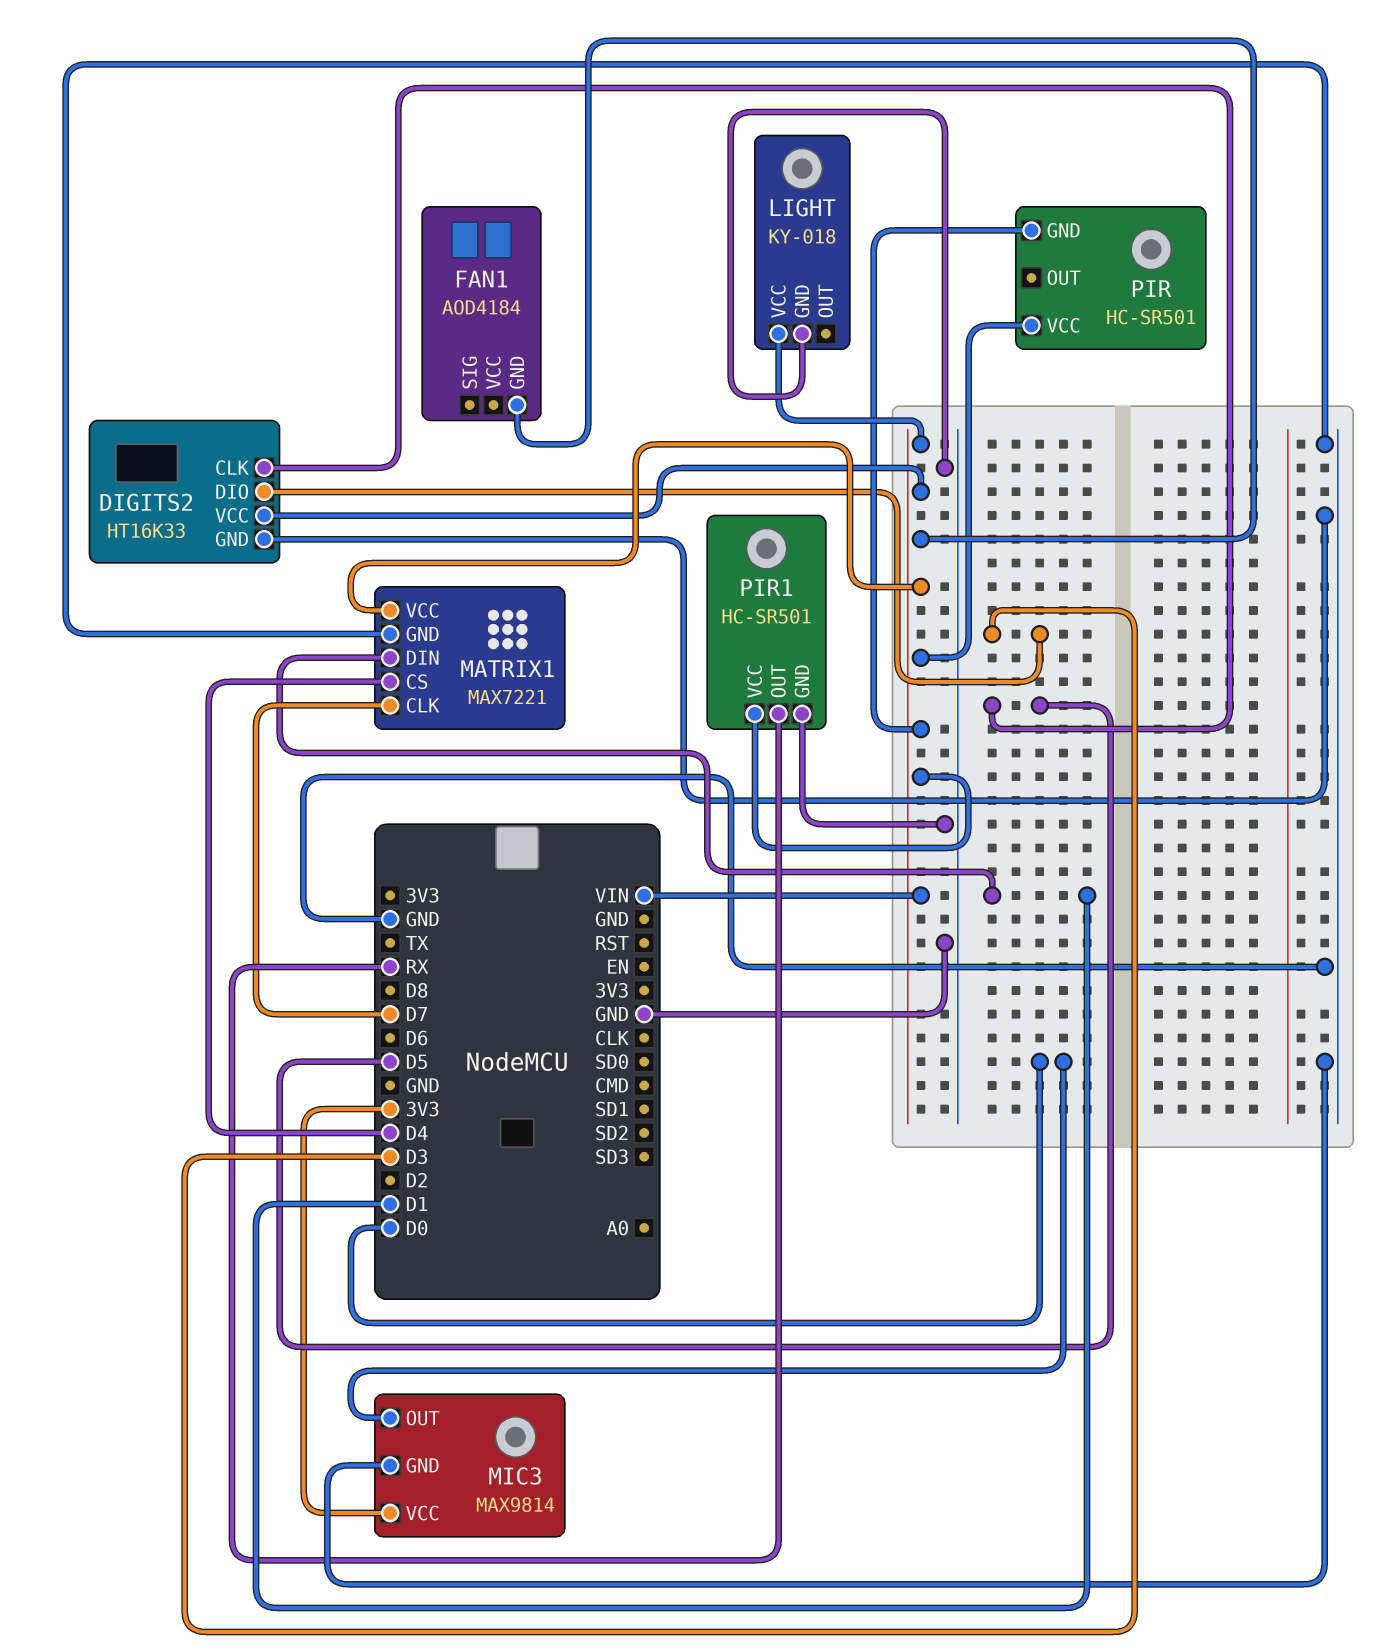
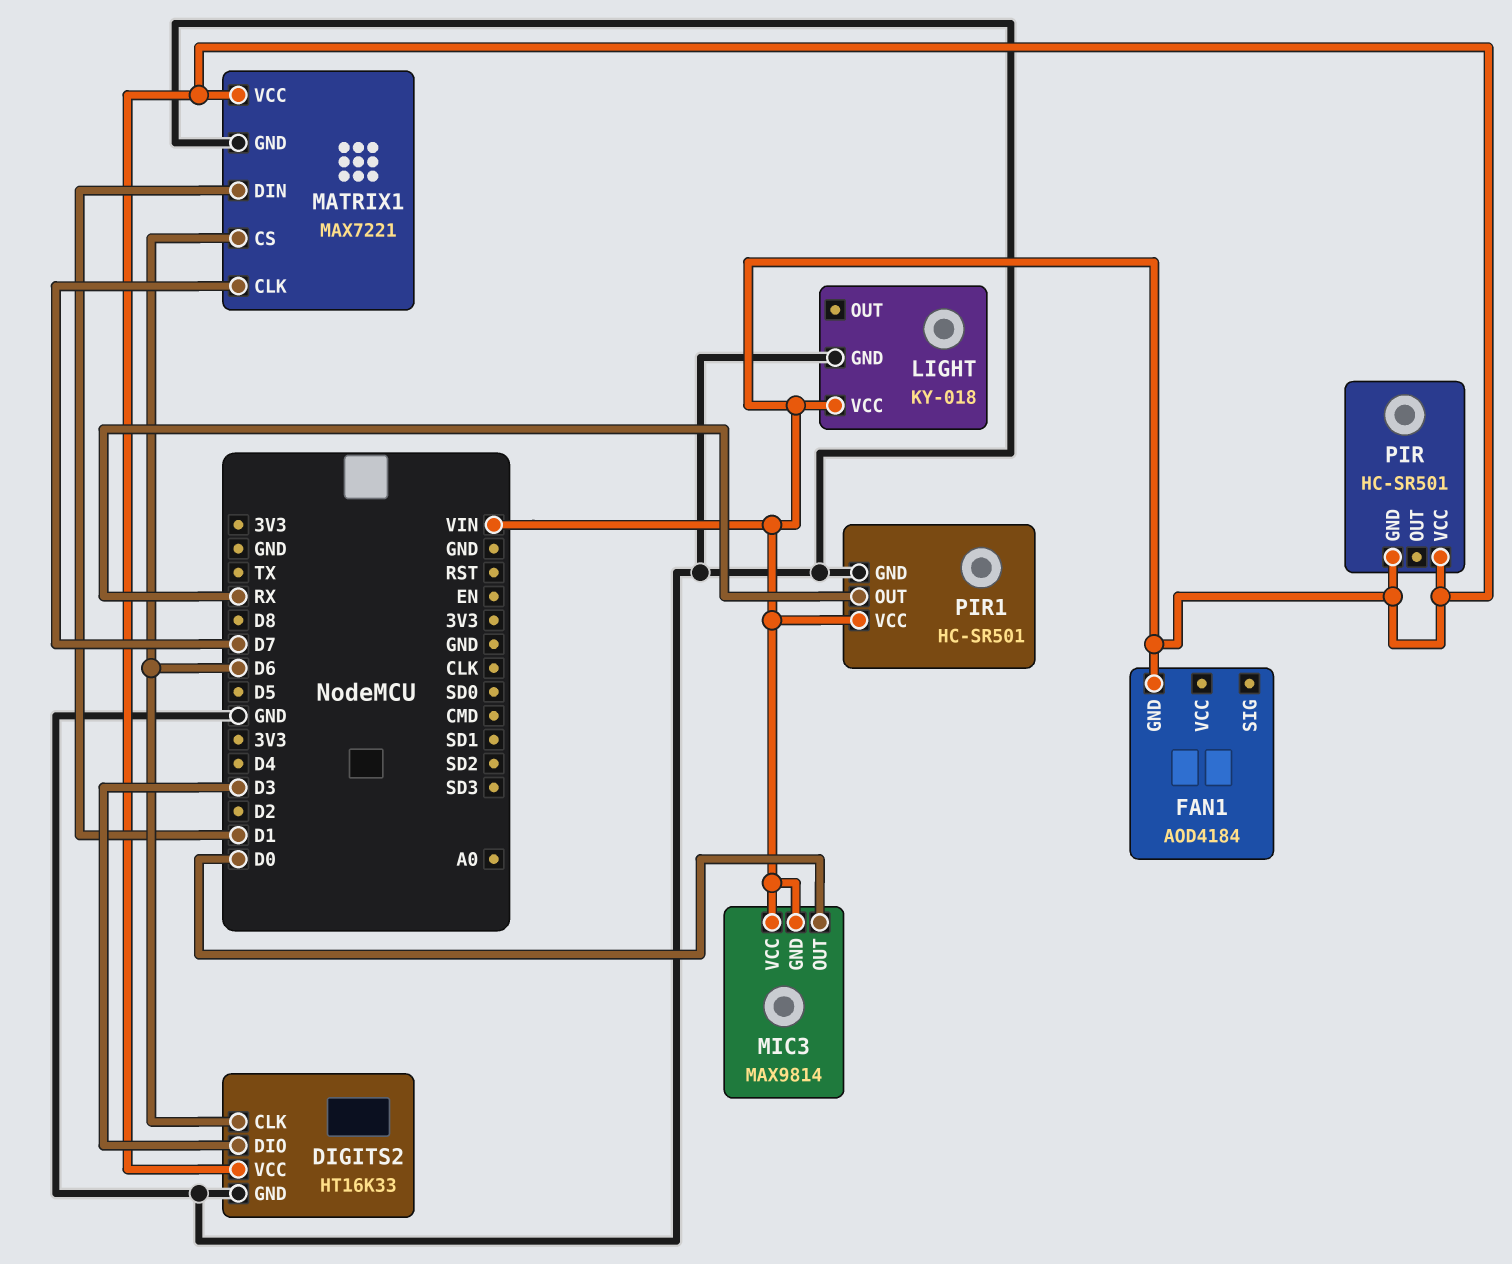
DIGITS2 pin CLK: D5 -> D6
MATRIX1 pin CS: D4 -> D6
MIC3 pin GND: GND -> VIN
MIC3 pin VCC: 3V3 -> VIN

